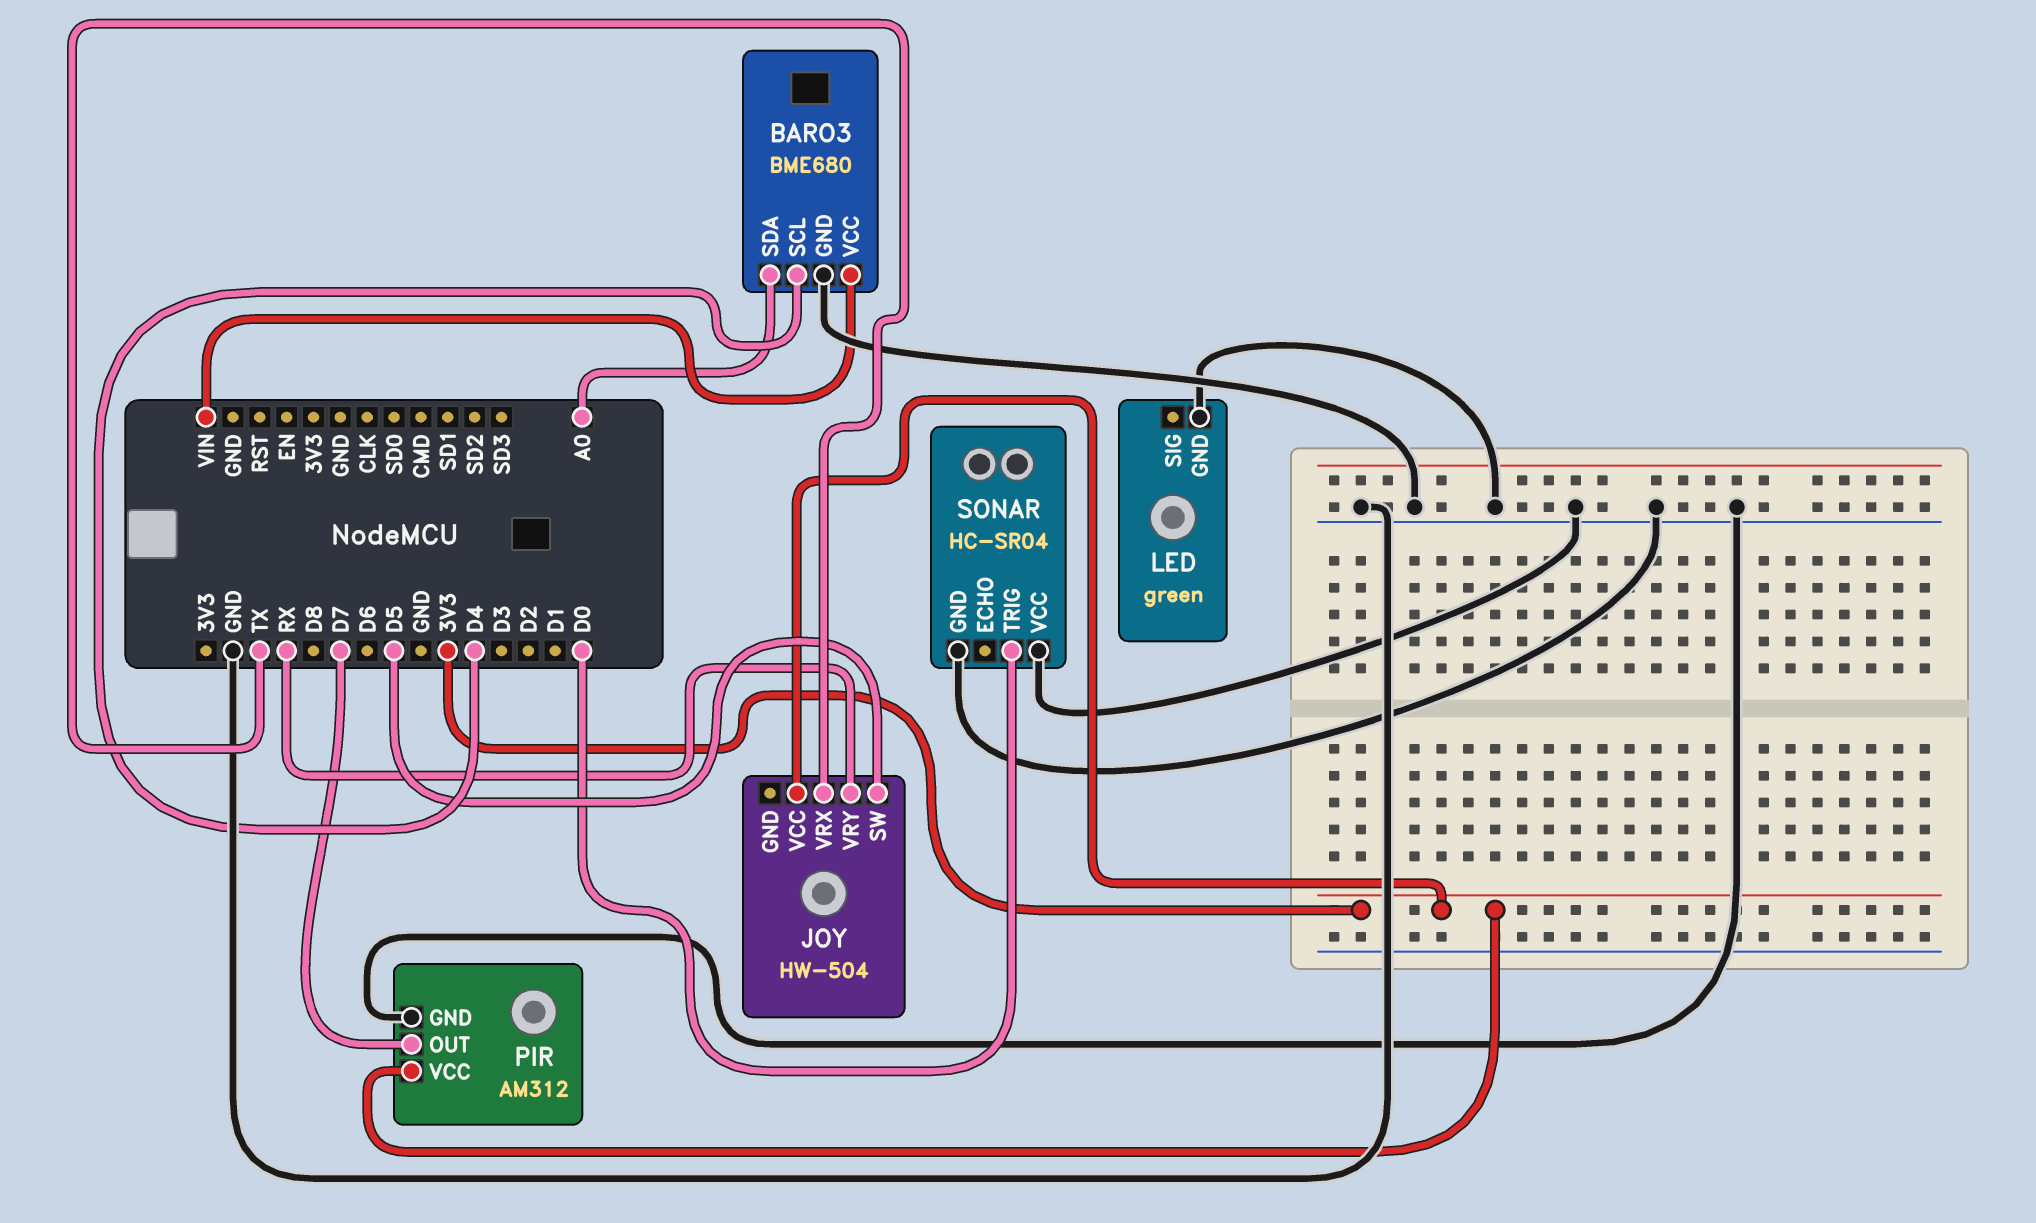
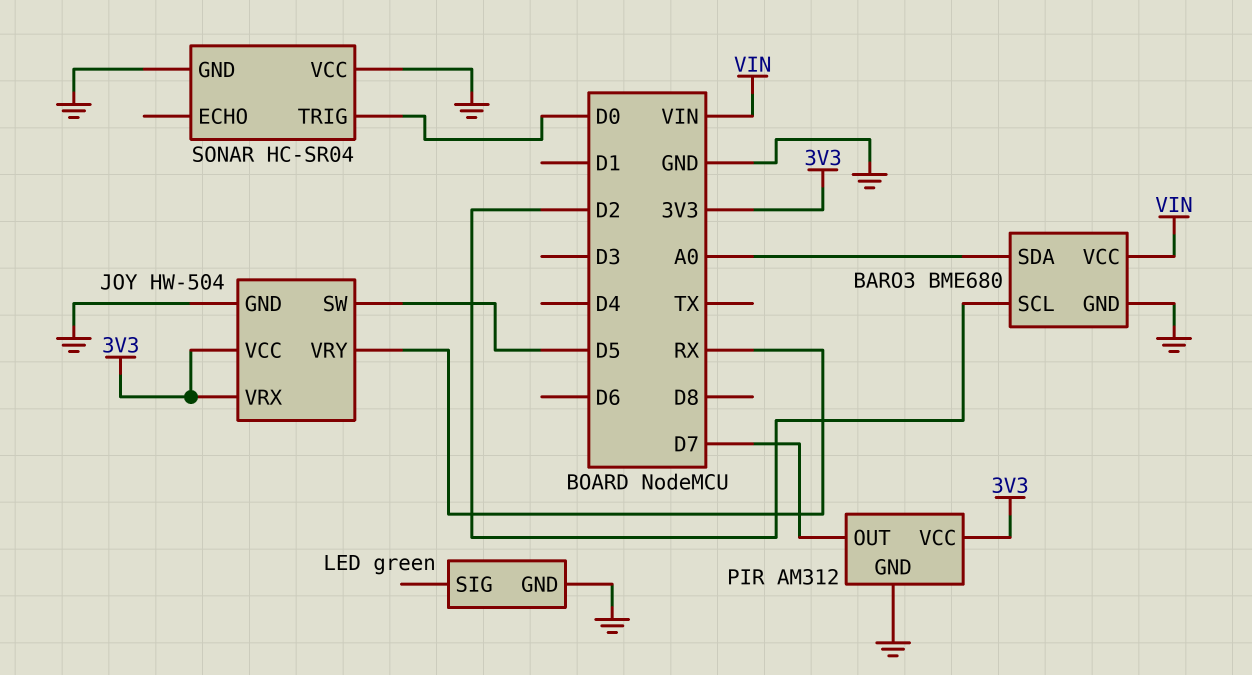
BARO3 pin SCL: D4 -> D2
JOY pin GND: none -> GND
JOY pin VRX: TX -> 3V3

